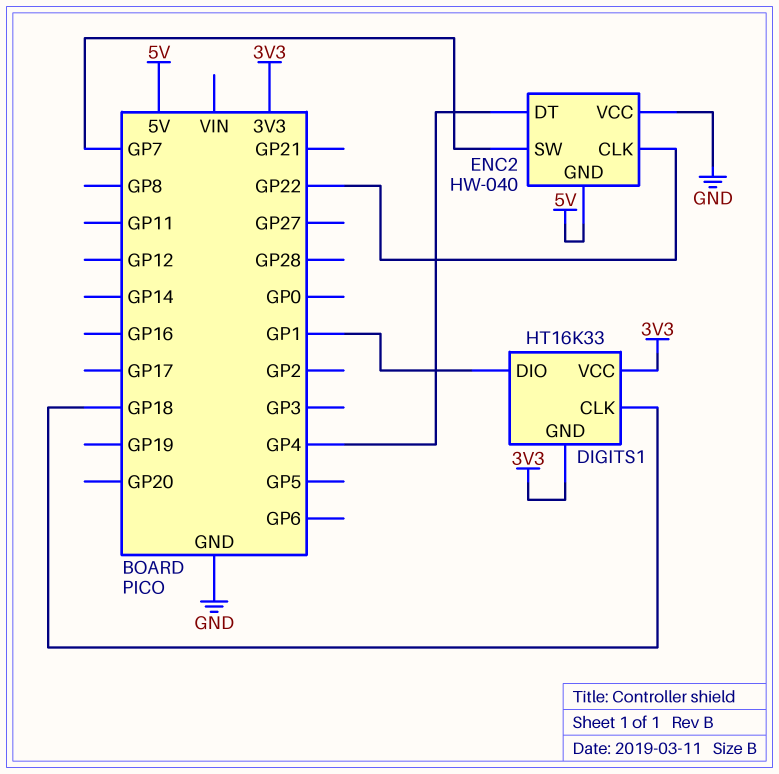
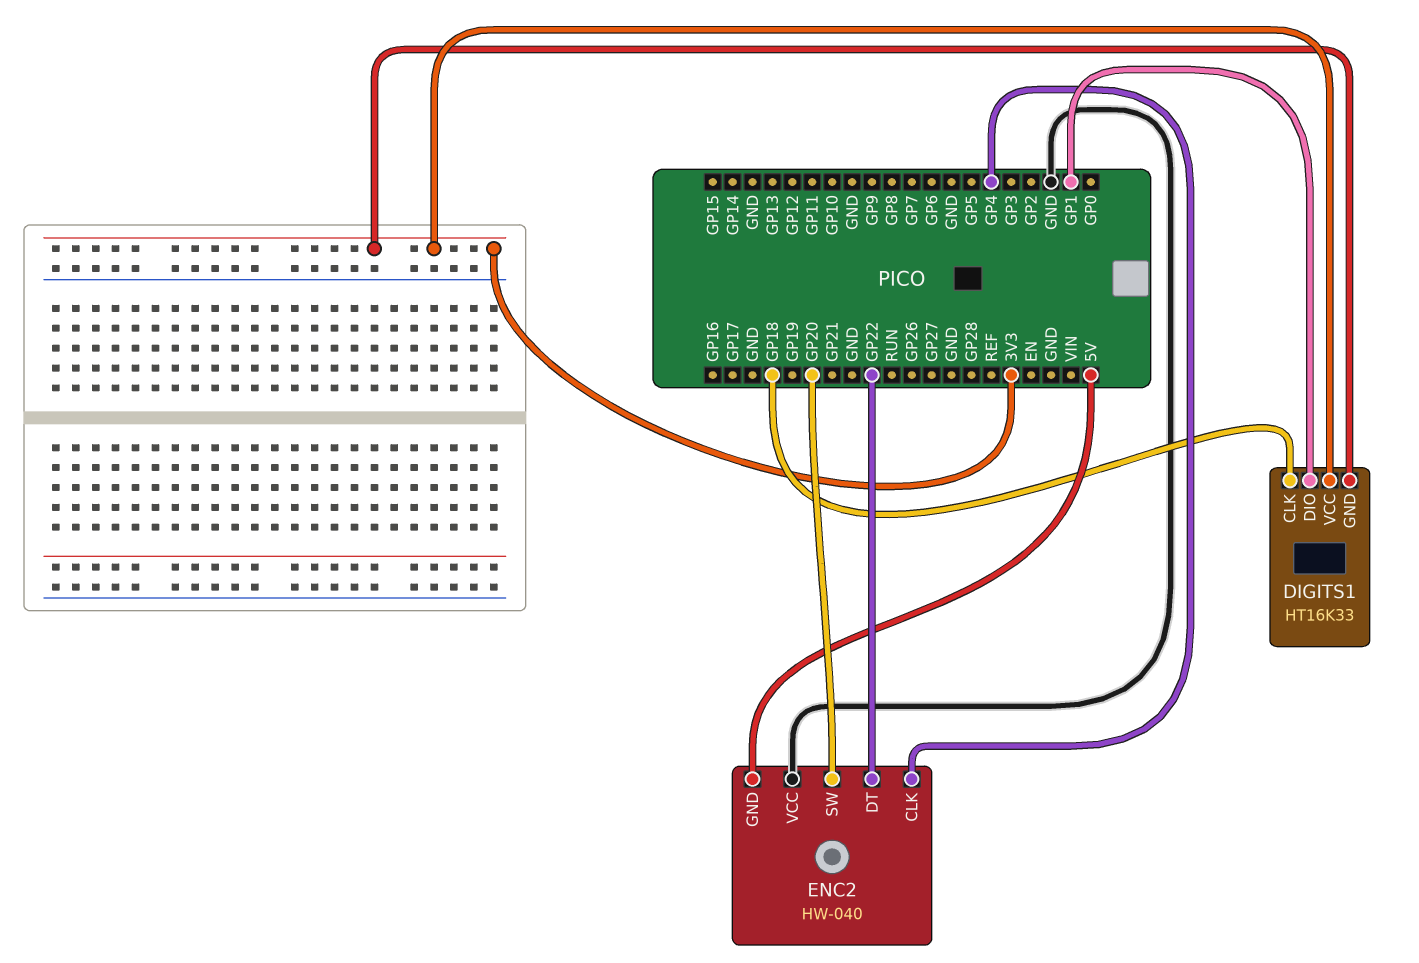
ENC2 pin CLK: GP22 -> GP4
ENC2 pin DT: GP4 -> GP22
ENC2 pin SW: GP7 -> GP20

